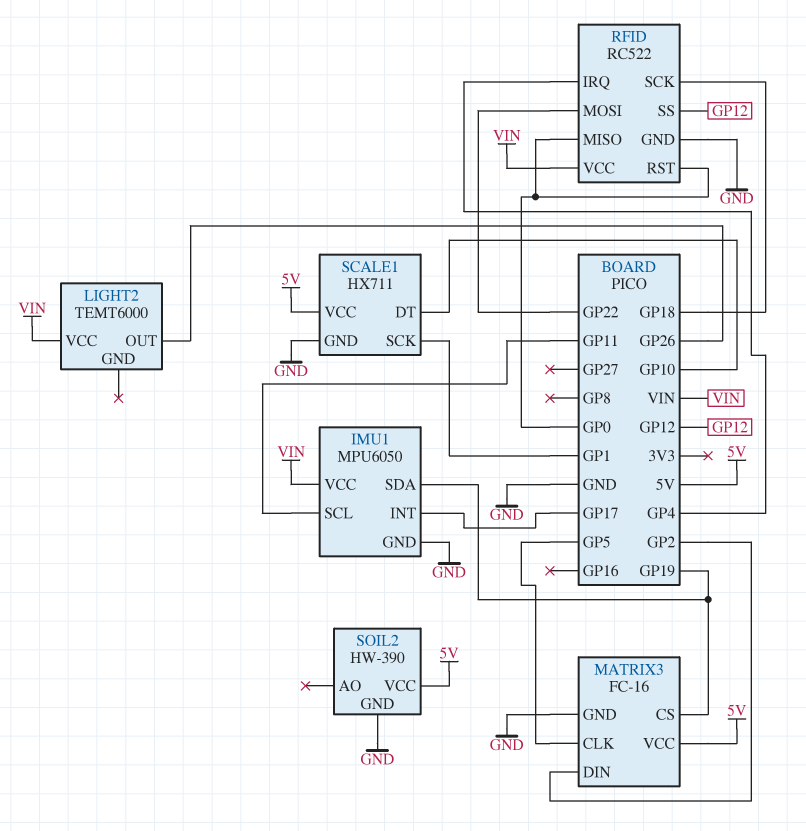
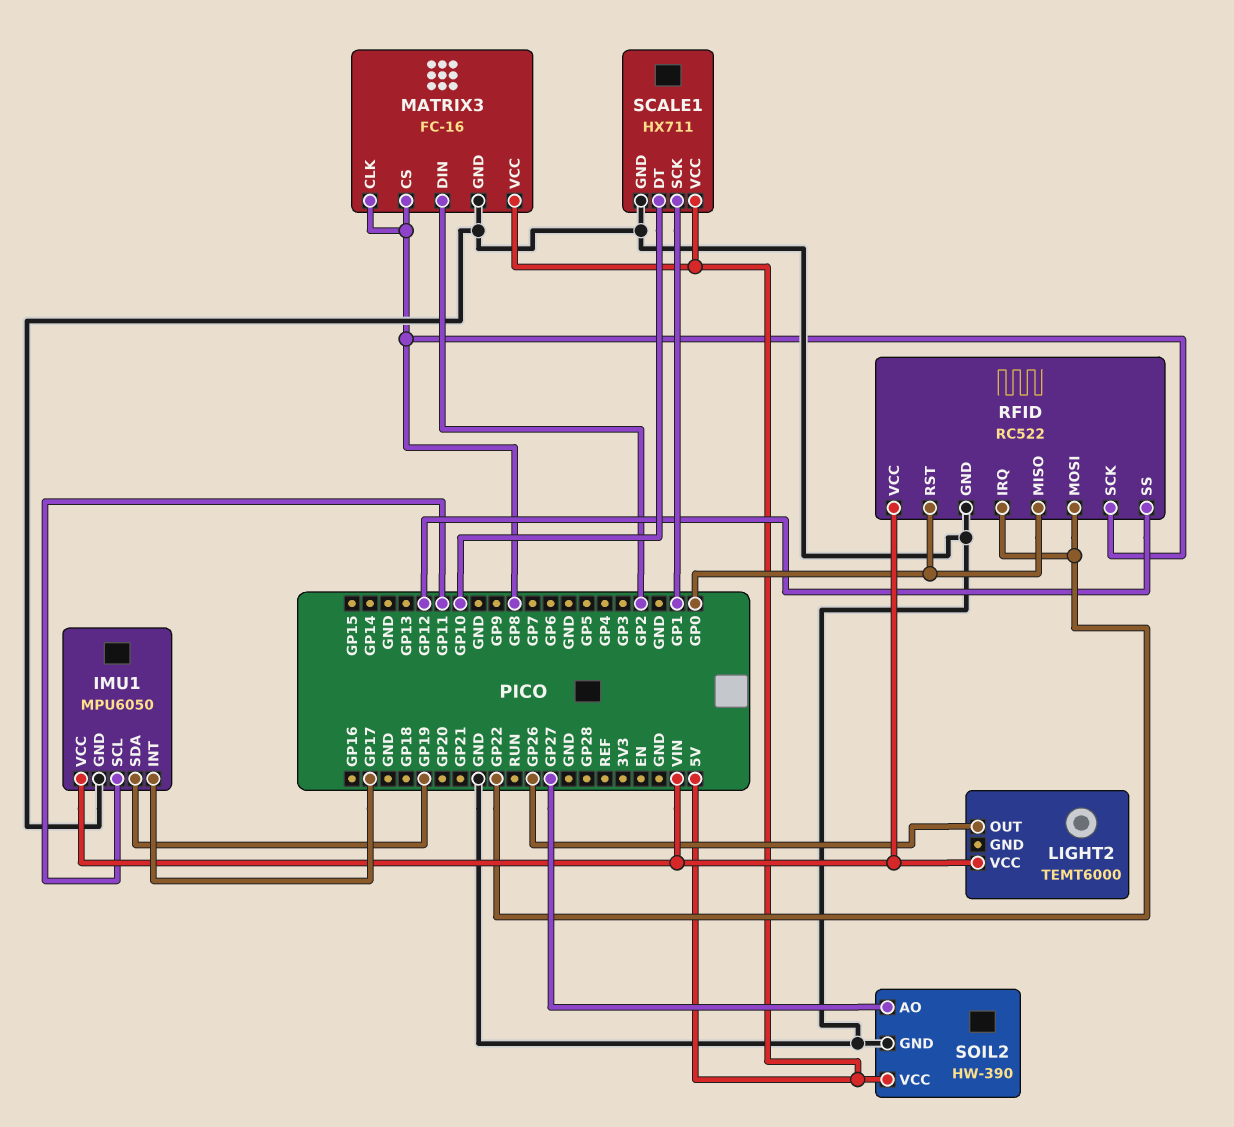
MATRIX3 pin CLK: GP5 -> GP8
MATRIX3 pin CS: GP19 -> GP8
RFID pin IRQ: GP4 -> GP22
RFID pin SCK: GP18 -> GP8
SOIL2 pin AO: none -> GP27

